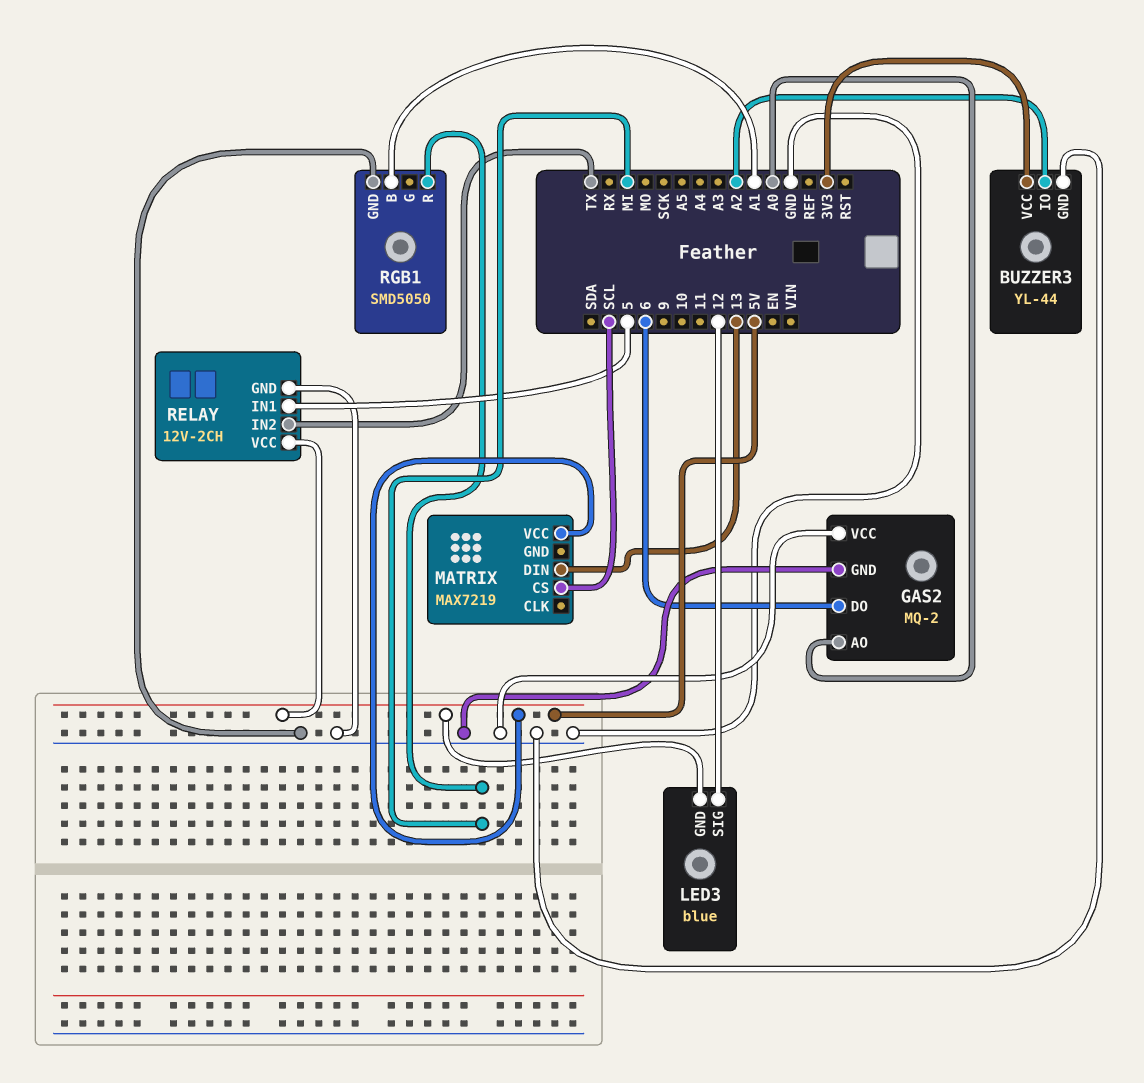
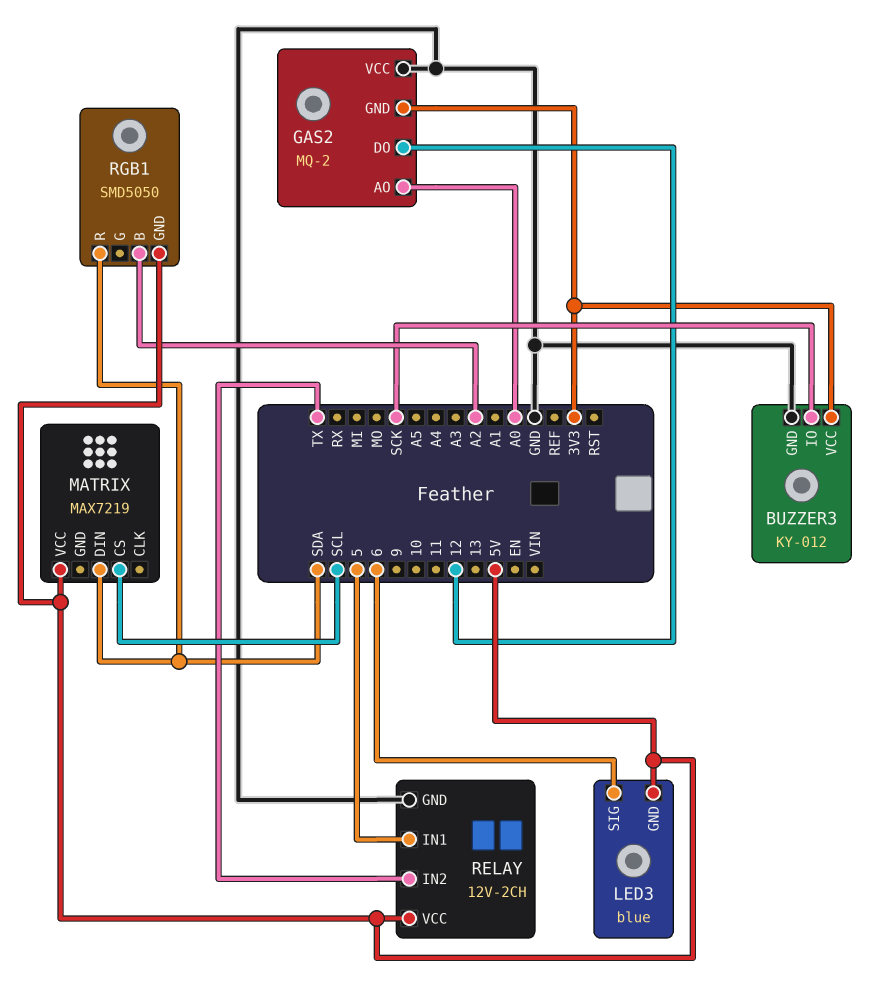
BUZZER3: YL-44 -> KY-012
BUZZER3 pin IO: A2 -> SCK
GAS2 pin DO: 6 -> 12
GAS2 pin GND: GND -> 3V3
LED3 pin SIG: 12 -> 6
MATRIX pin DIN: 13 -> SDA
RGB1 pin B: A1 -> A2
RGB1 pin GND: GND -> 5V
RGB1 pin R: MI -> SDA

